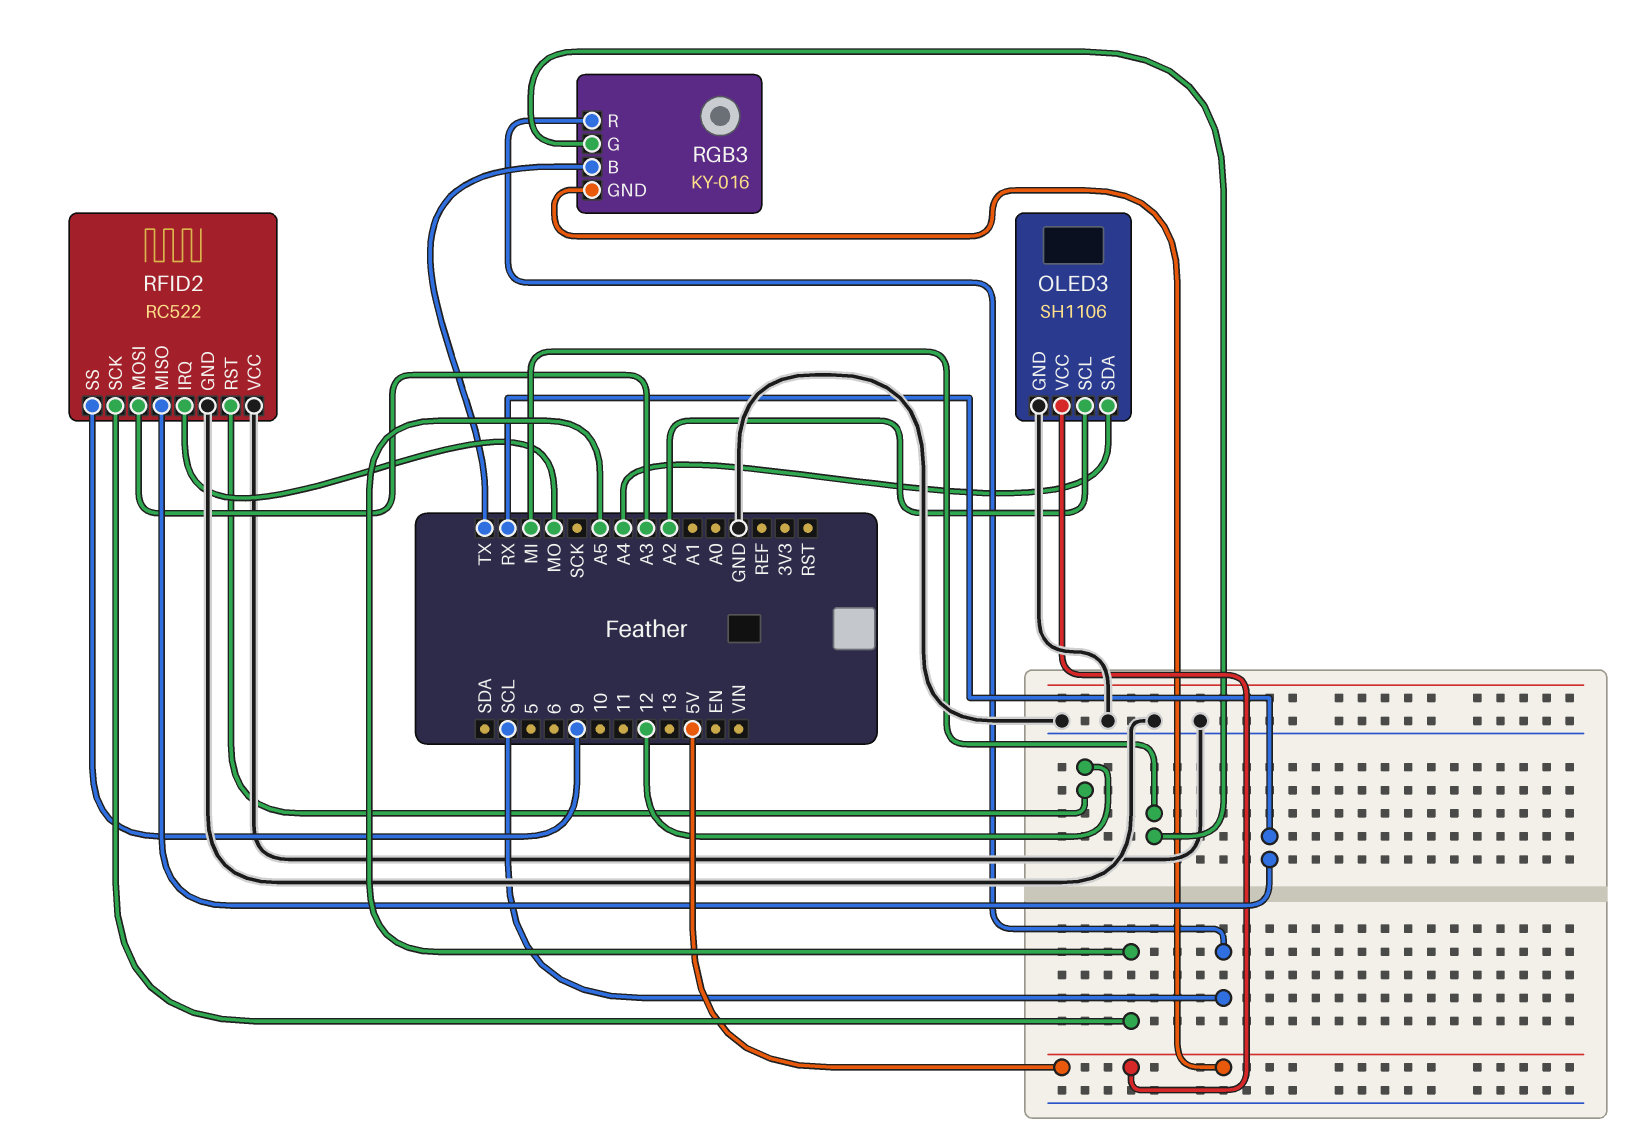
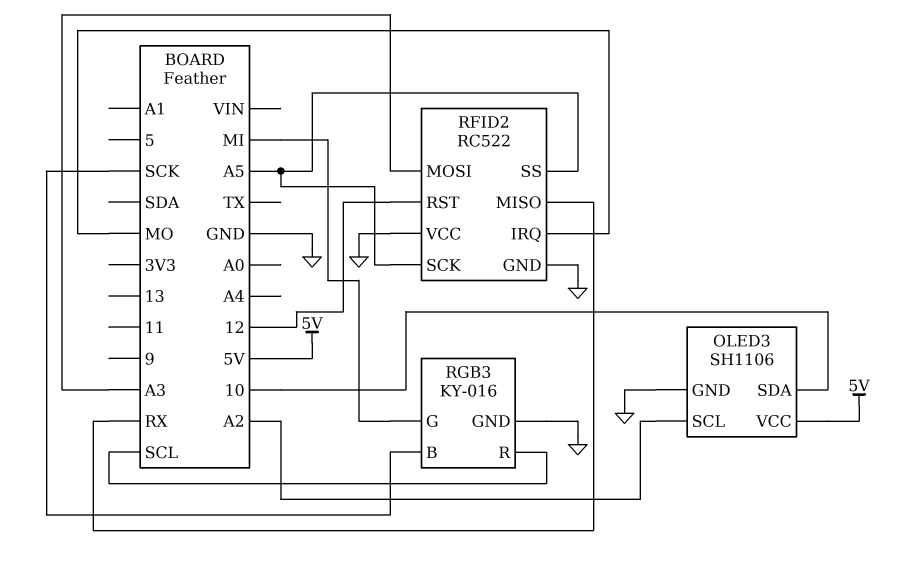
OLED3 pin SDA: A4 -> 10
RFID2 pin SS: 9 -> A5
RGB3 pin B: TX -> SCK
RGB3 pin GND: 5V -> GND

